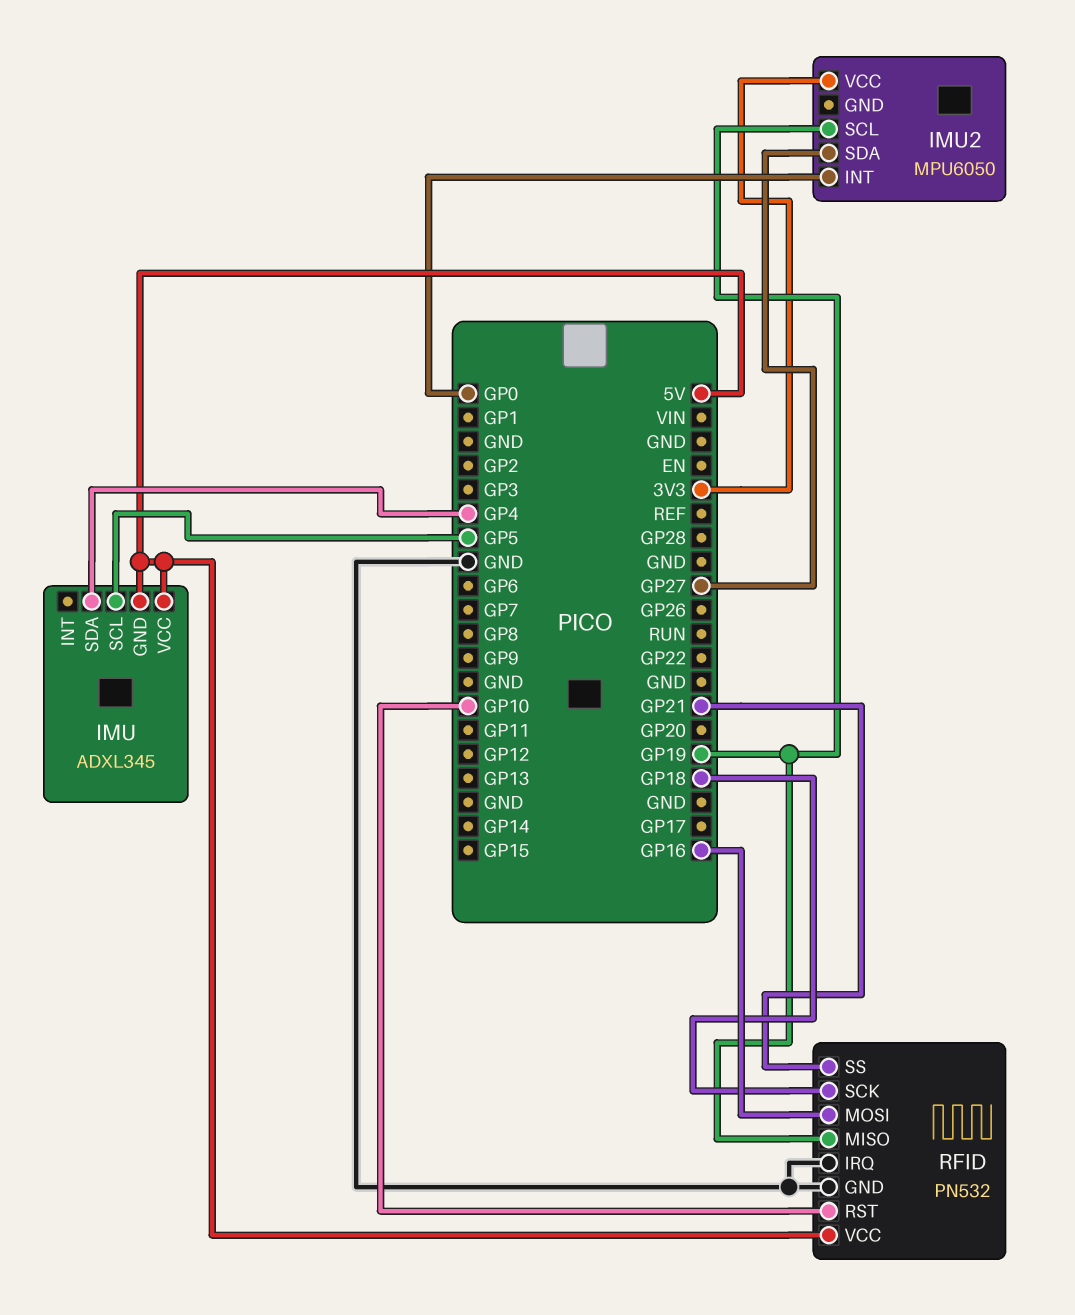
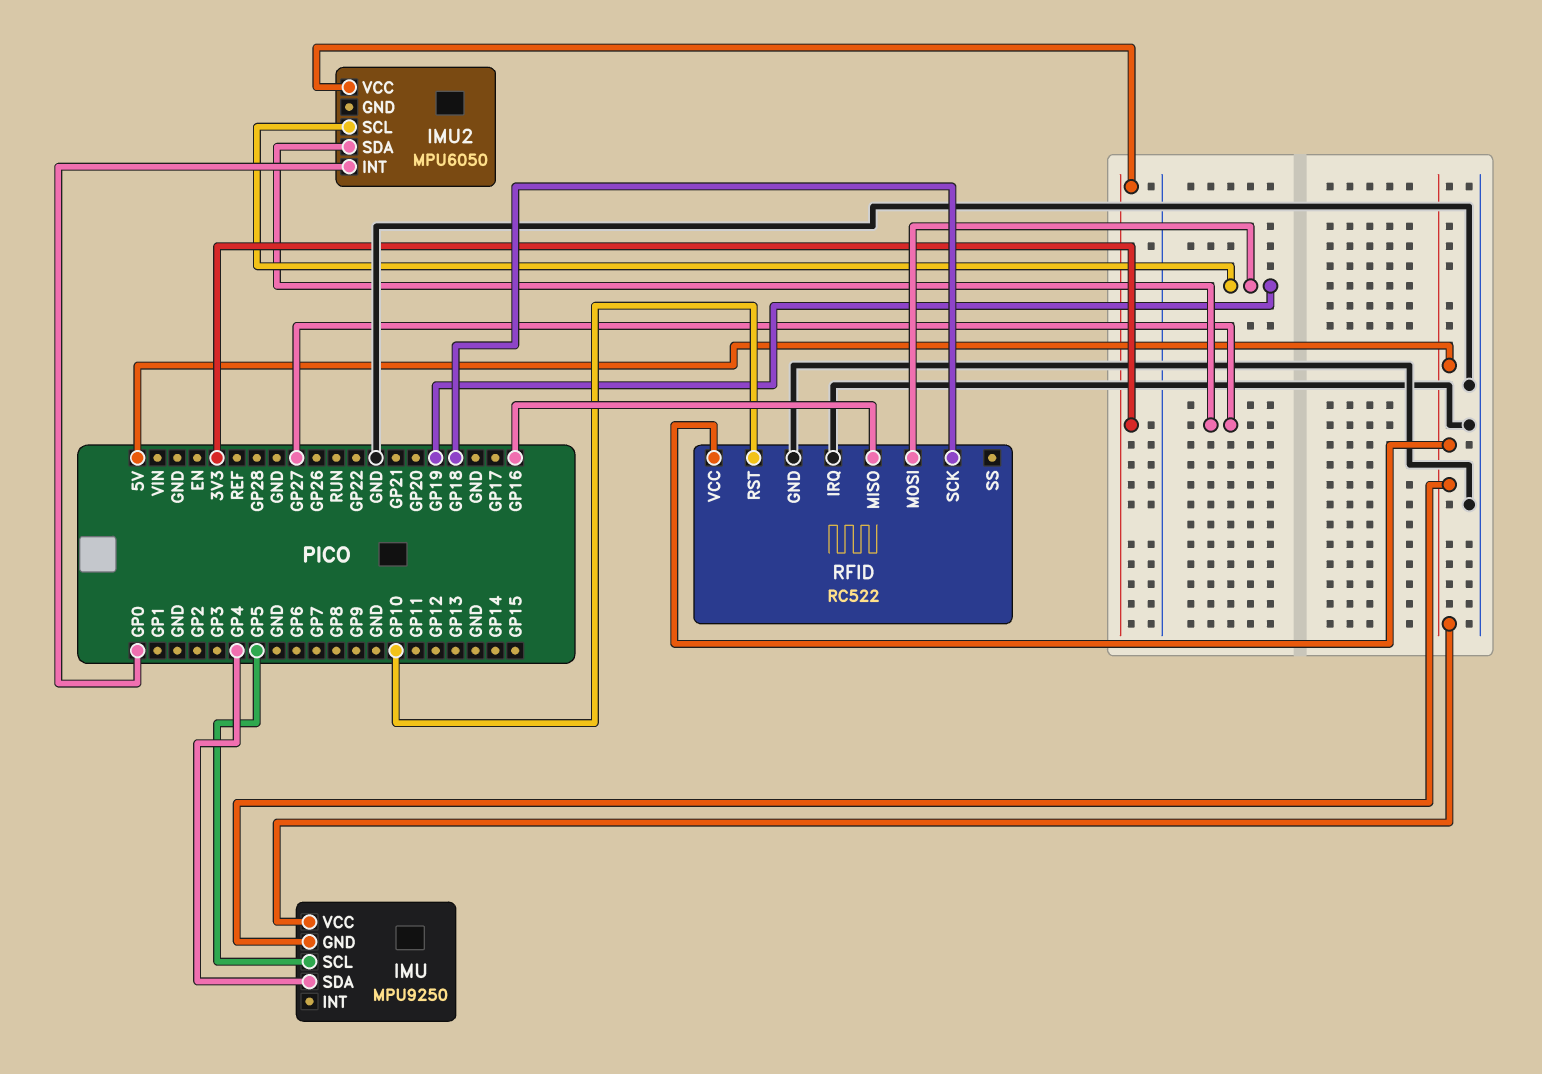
IMU: ADXL345 -> MPU9250
RFID: PN532 -> RC522
RFID pin MISO: GP19 -> GP16
RFID pin MOSI: GP16 -> GP19
RFID pin SS: GP21 -> none

